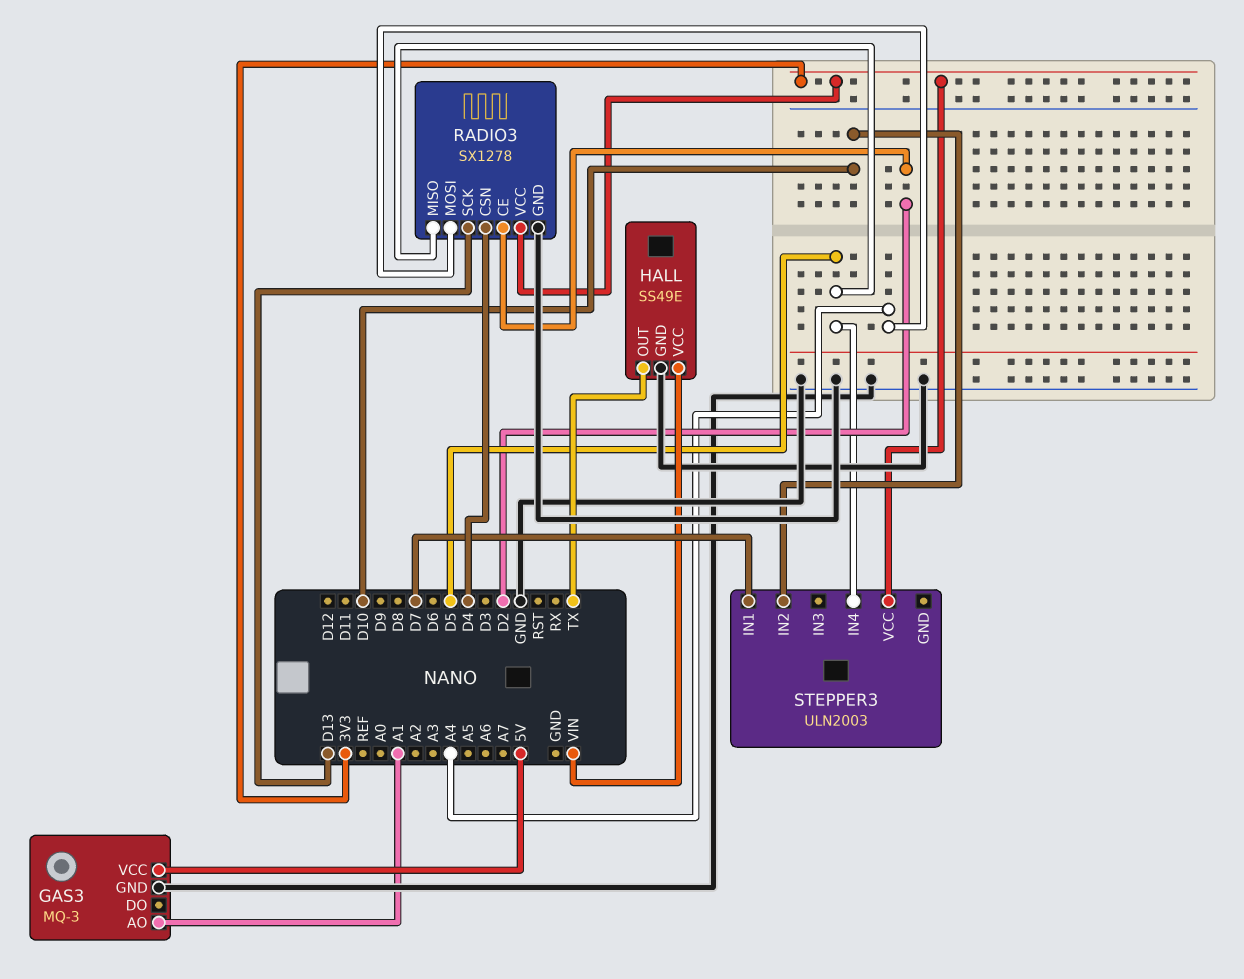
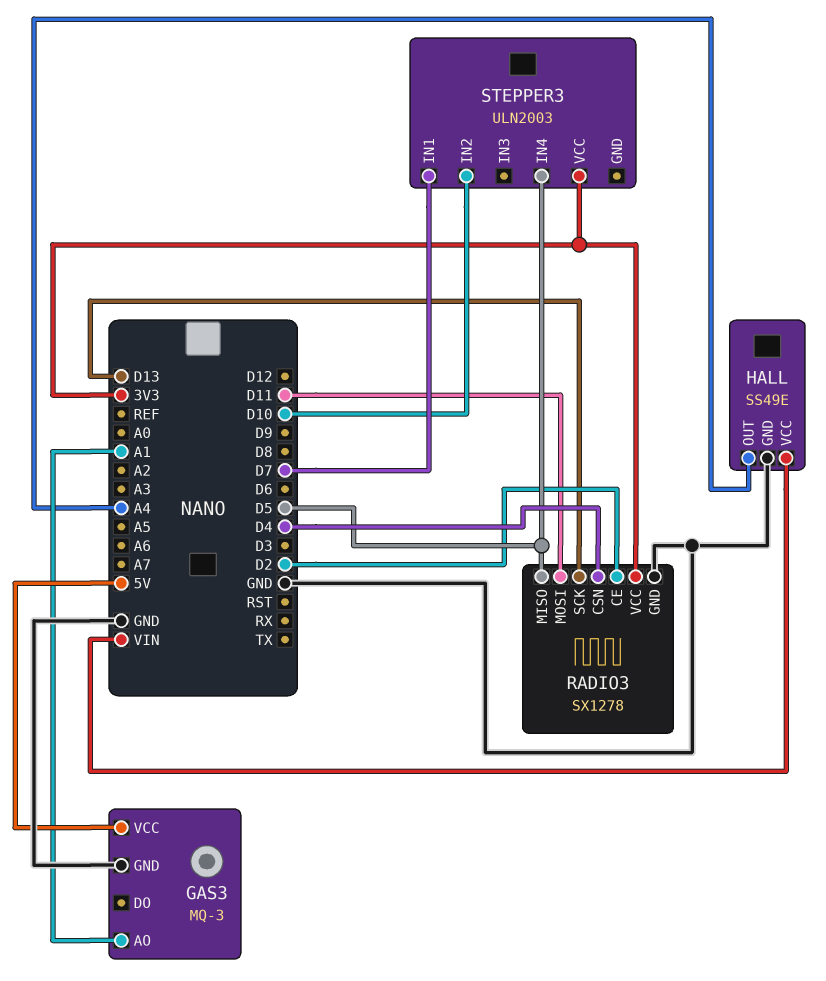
HALL pin OUT: TX -> A4
RADIO3 pin MOSI: A4 -> D11

